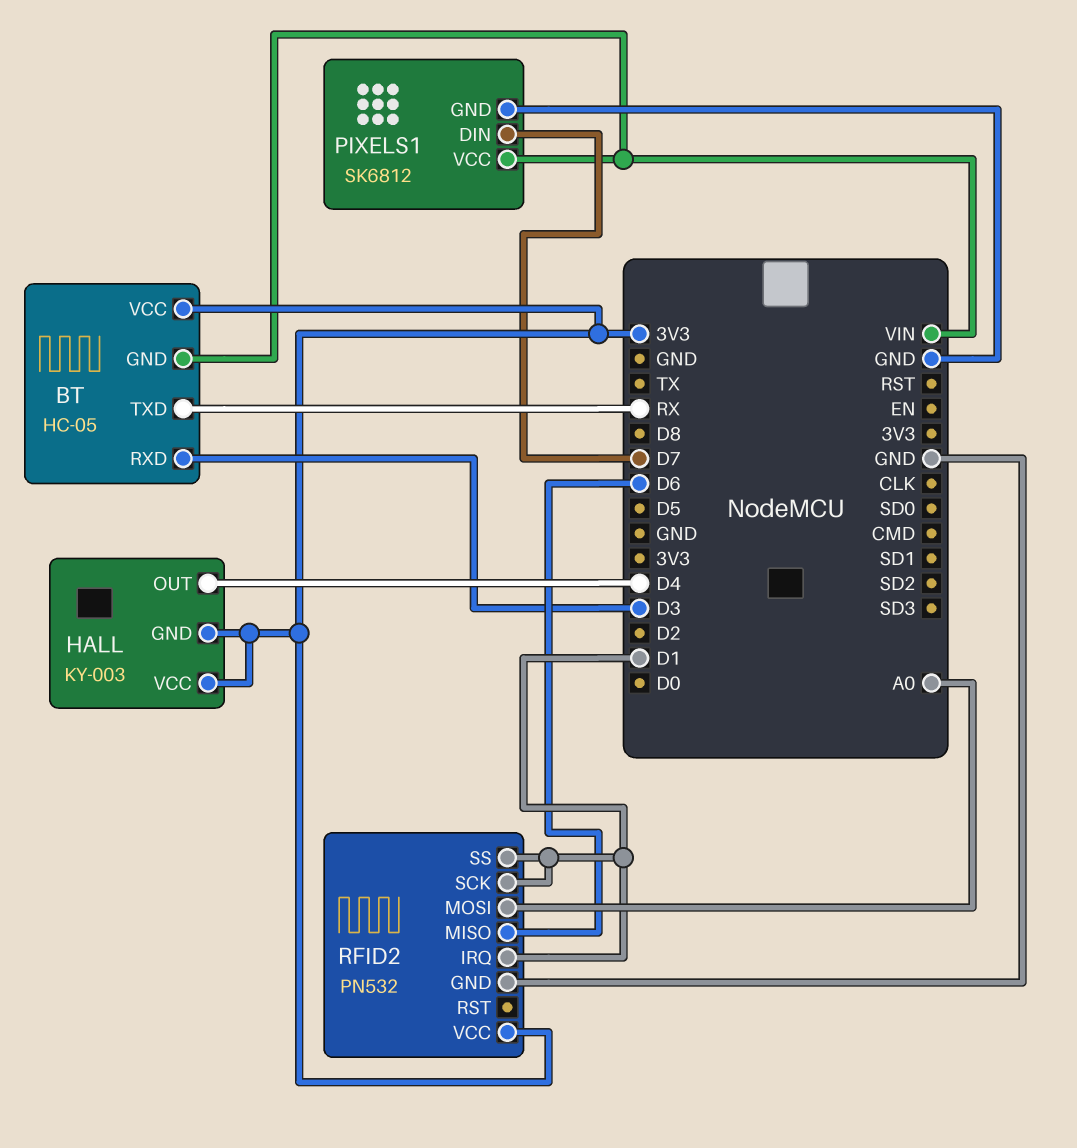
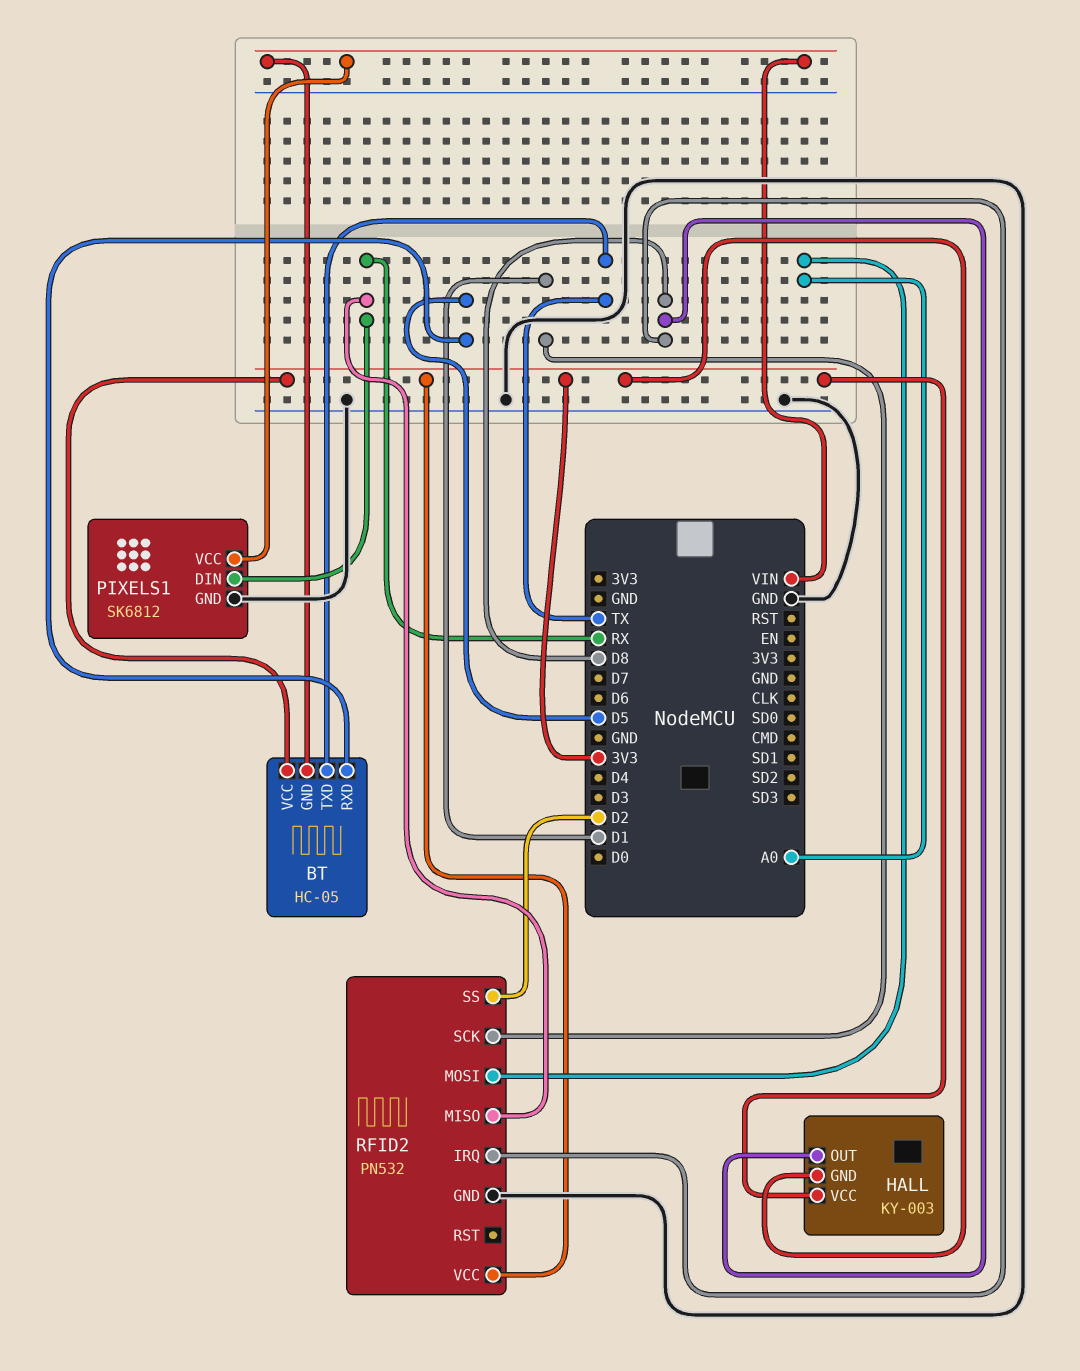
BT pin RXD: D3 -> D5
BT pin TXD: RX -> TX
HALL pin OUT: D4 -> D8
PIXELS1 pin DIN: D7 -> RX
RFID2 pin IRQ: D1 -> D8
RFID2 pin MISO: D6 -> RX
RFID2 pin SS: D1 -> D2

